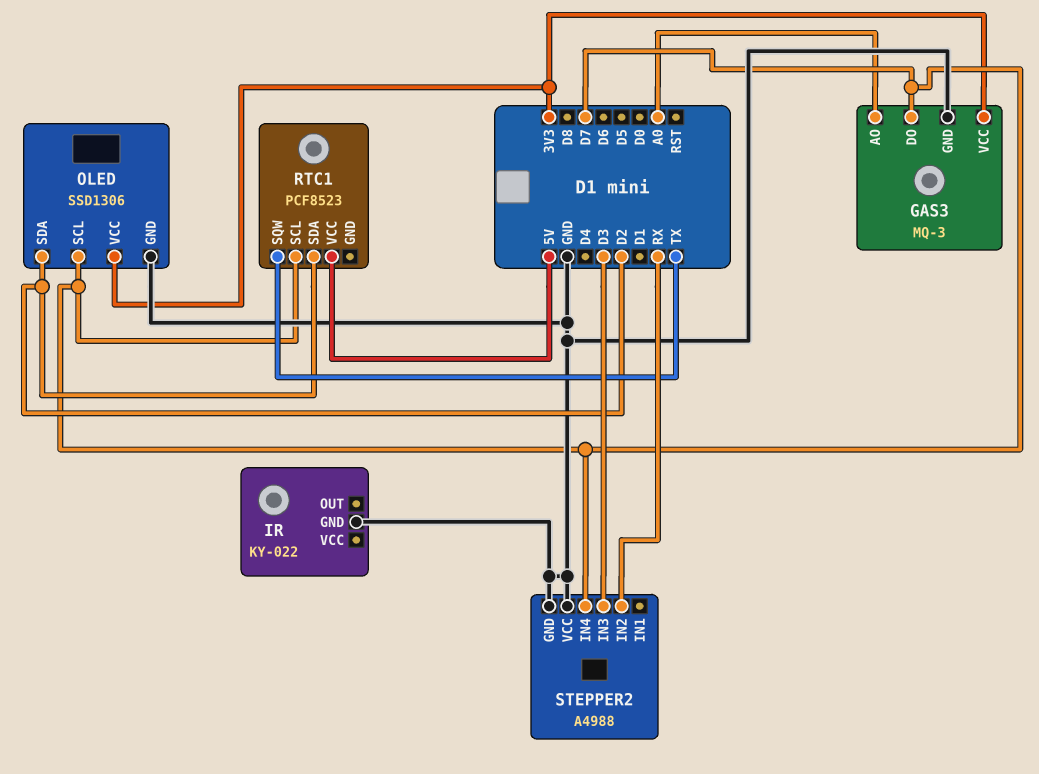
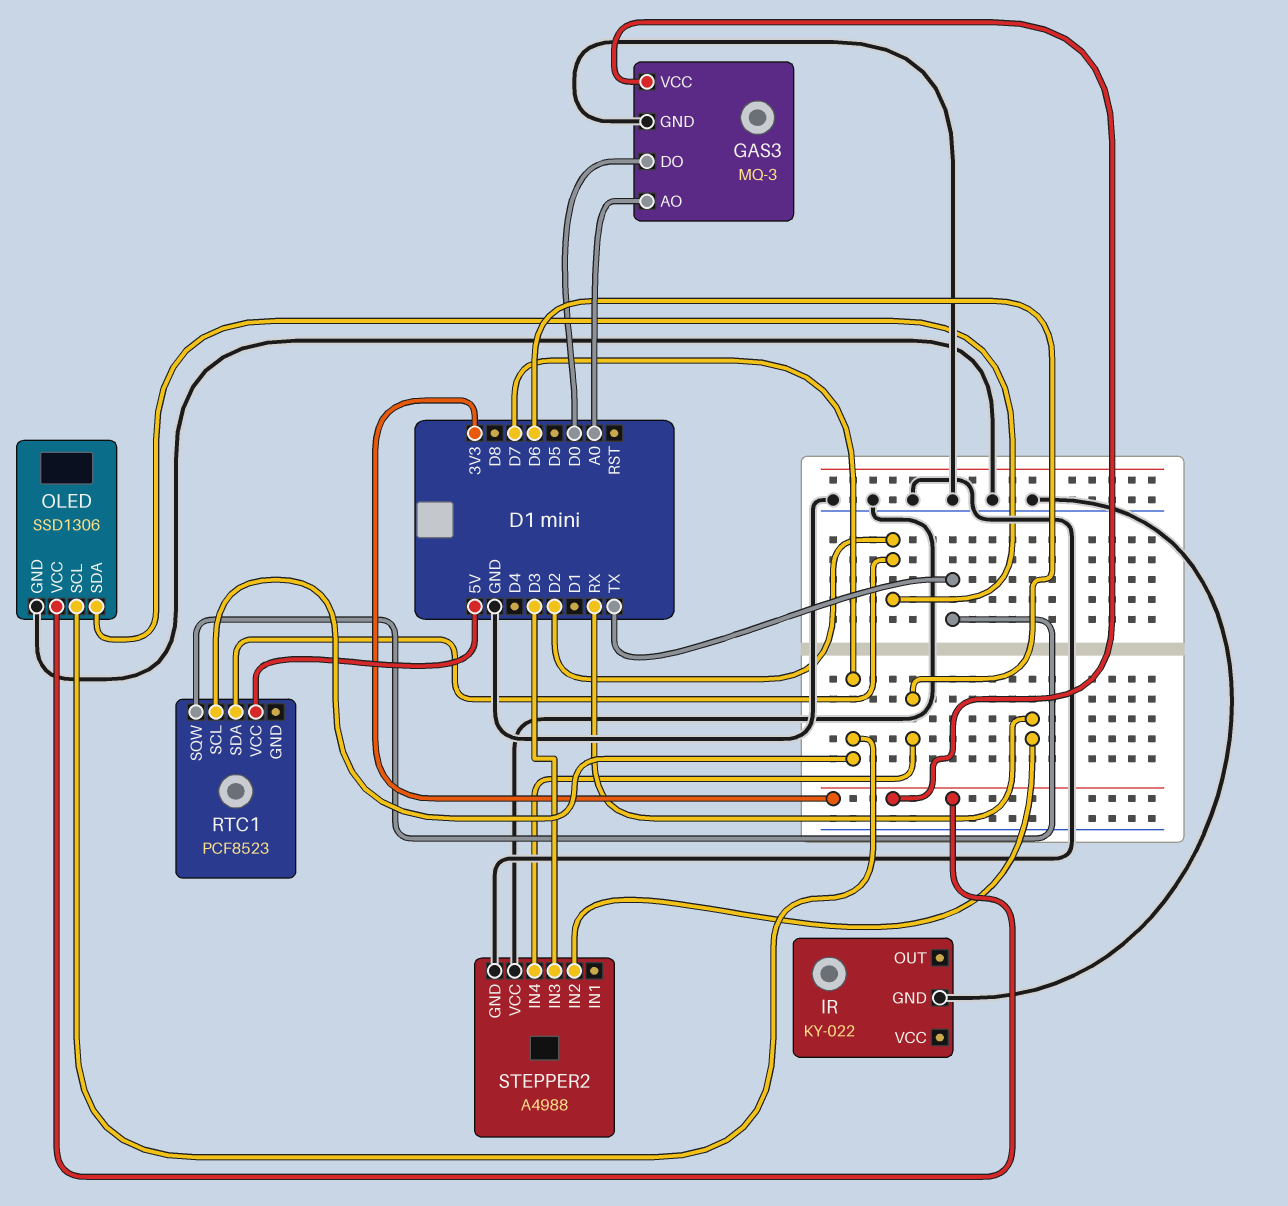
GAS3 pin DO: D7 -> D0
STEPPER2 pin IN4: D7 -> D6

